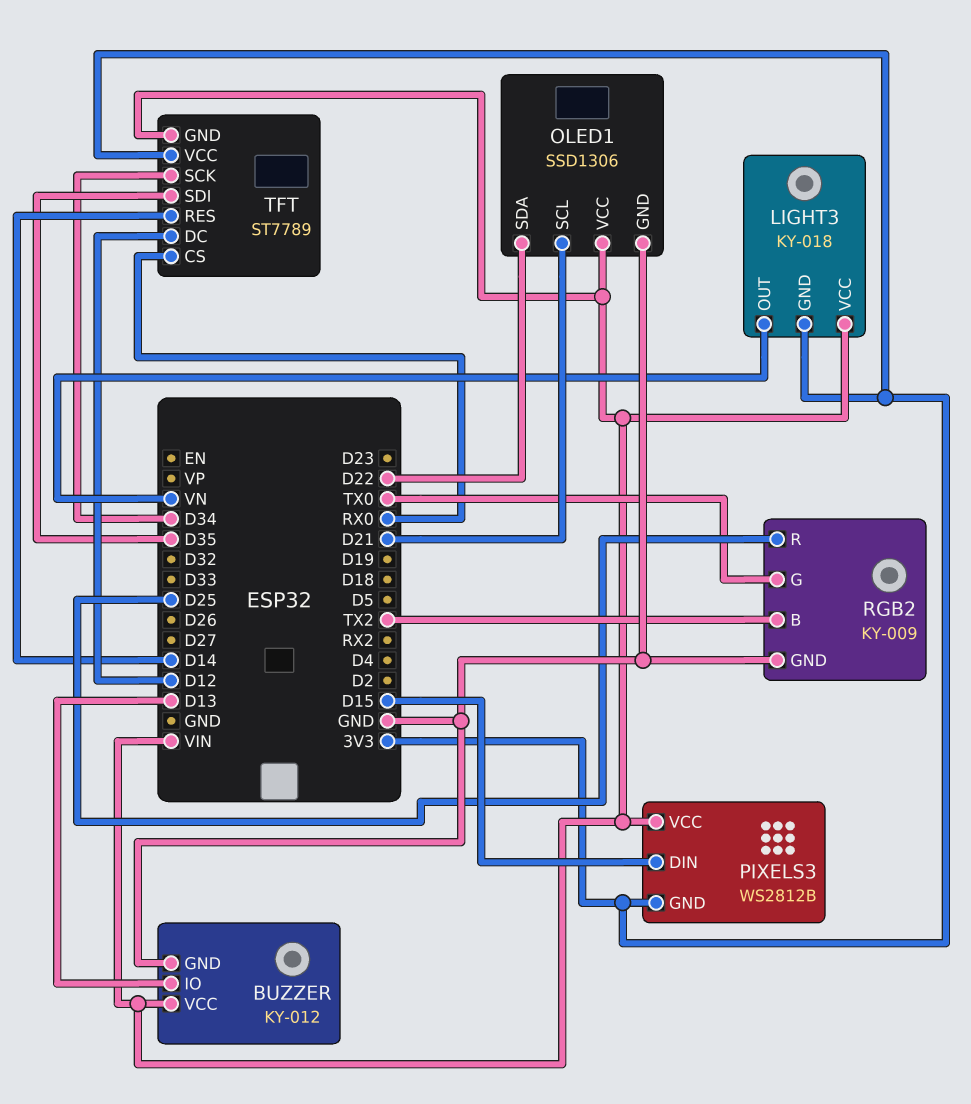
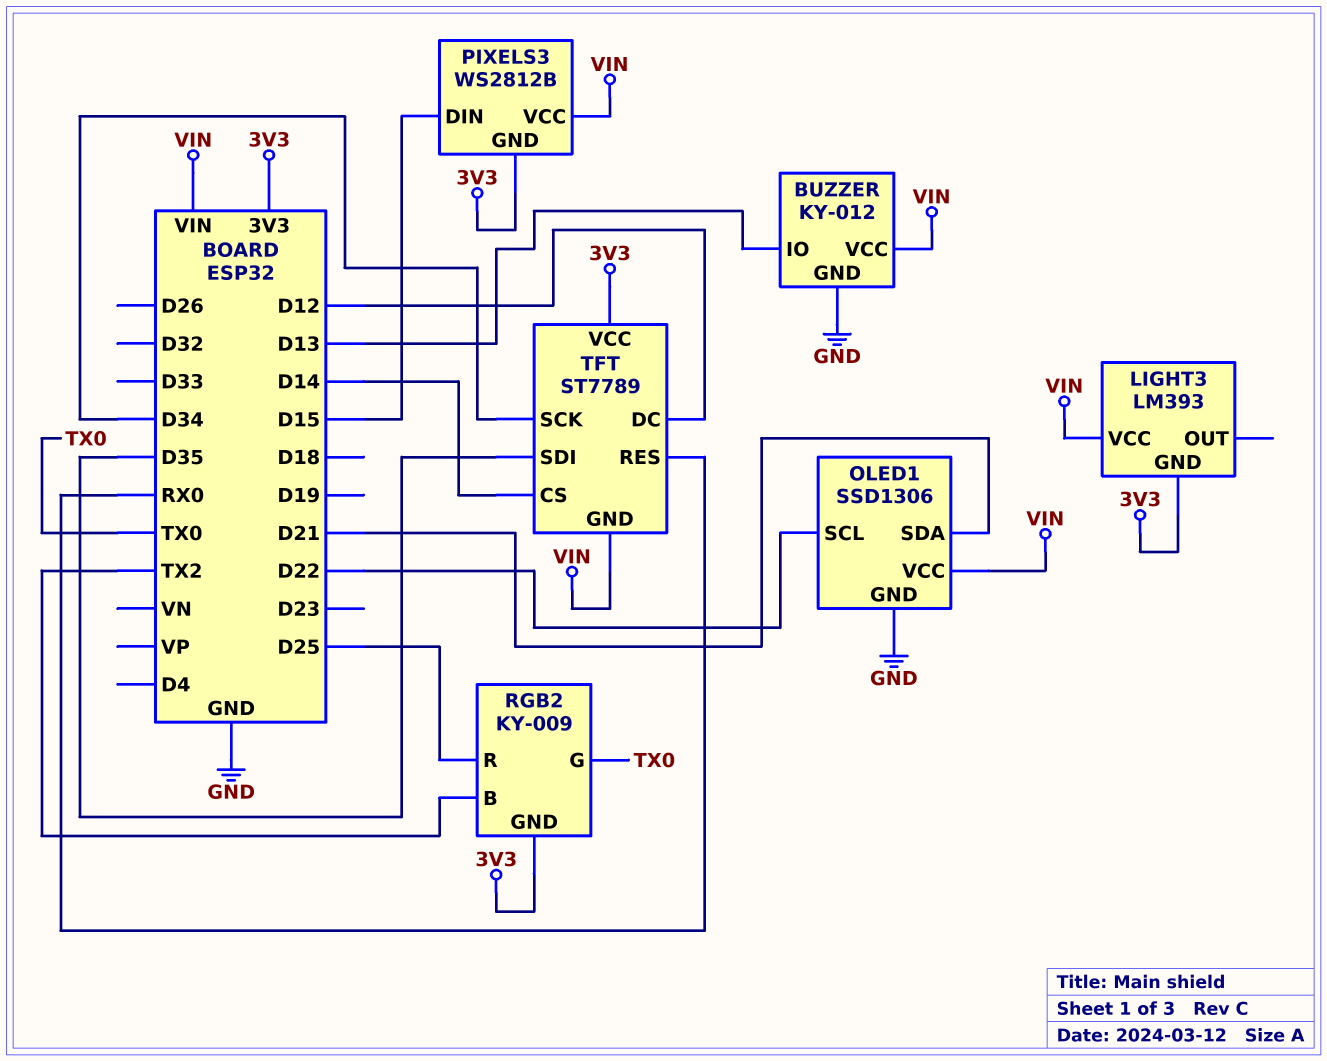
LIGHT3: KY-018 -> LM393
LIGHT3 pin OUT: VN -> none
OLED1 pin SCL: D21 -> D22
OLED1 pin SDA: D22 -> D21
RGB2 pin GND: GND -> 3V3
TFT pin CS: RX0 -> D14
TFT pin RES: D14 -> RX0

